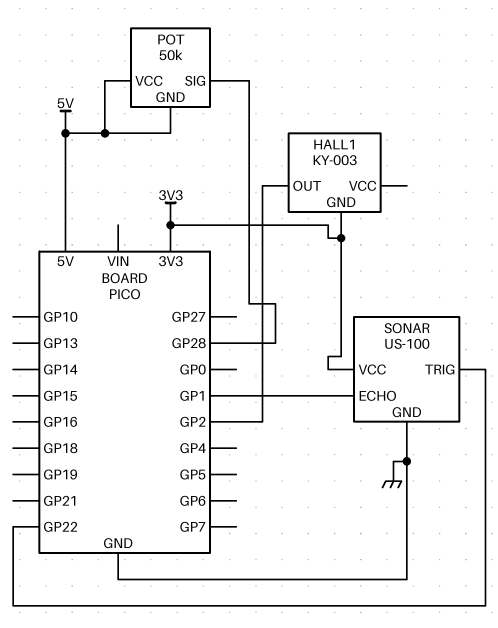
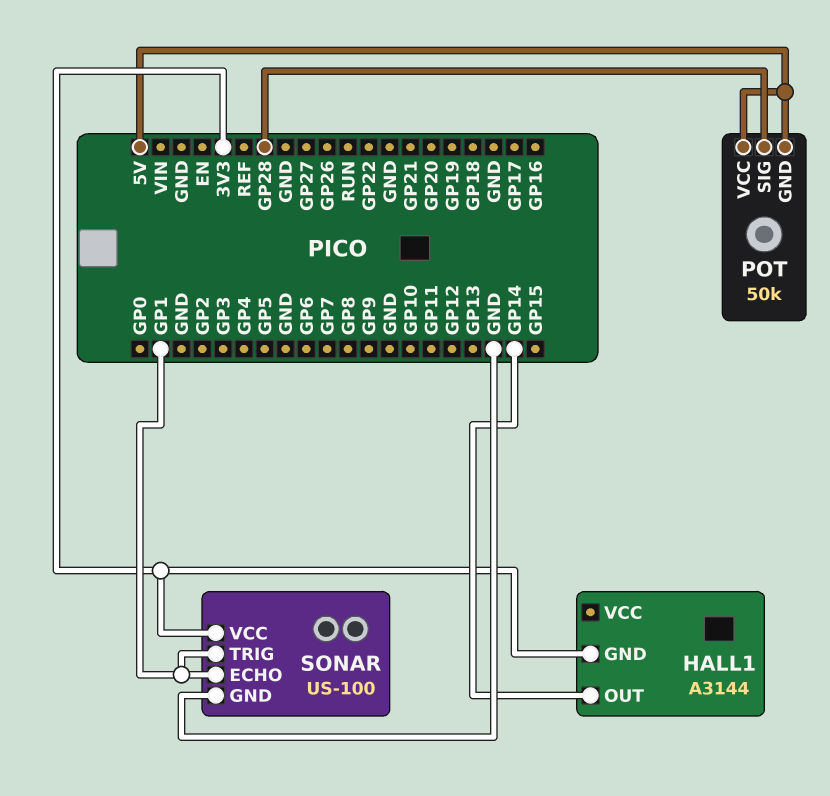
HALL1: KY-003 -> A3144
HALL1 pin OUT: GP2 -> GP14
SONAR pin TRIG: GP22 -> GP1

